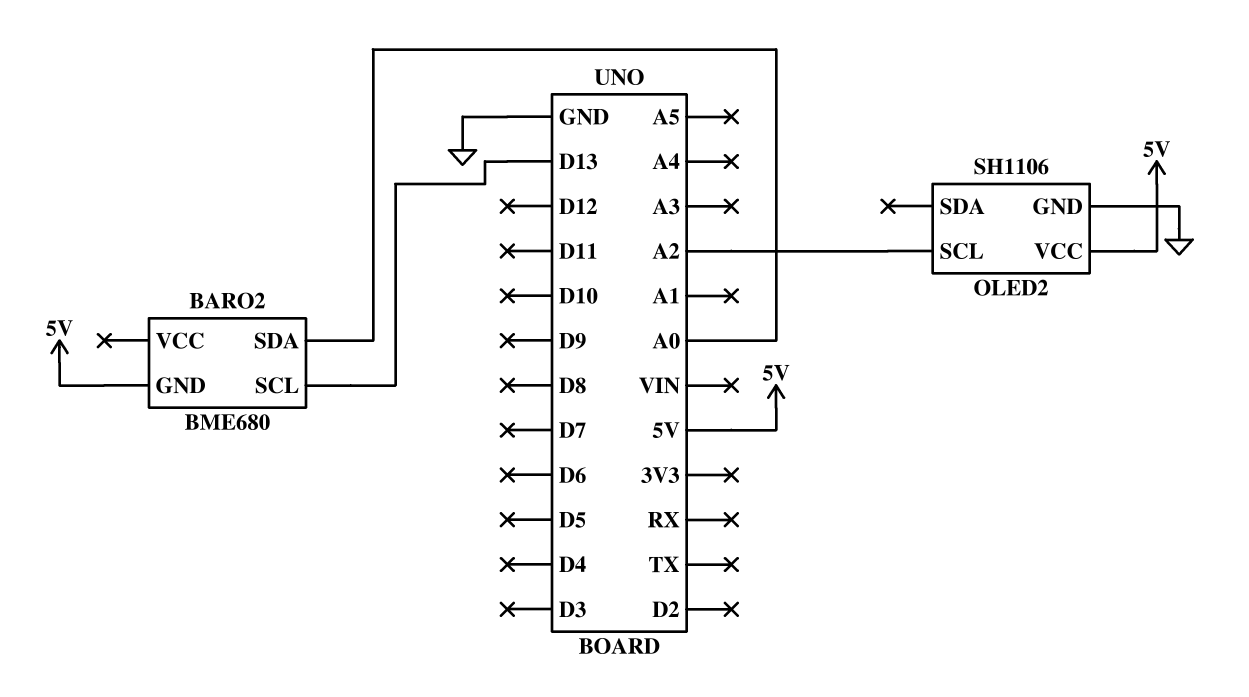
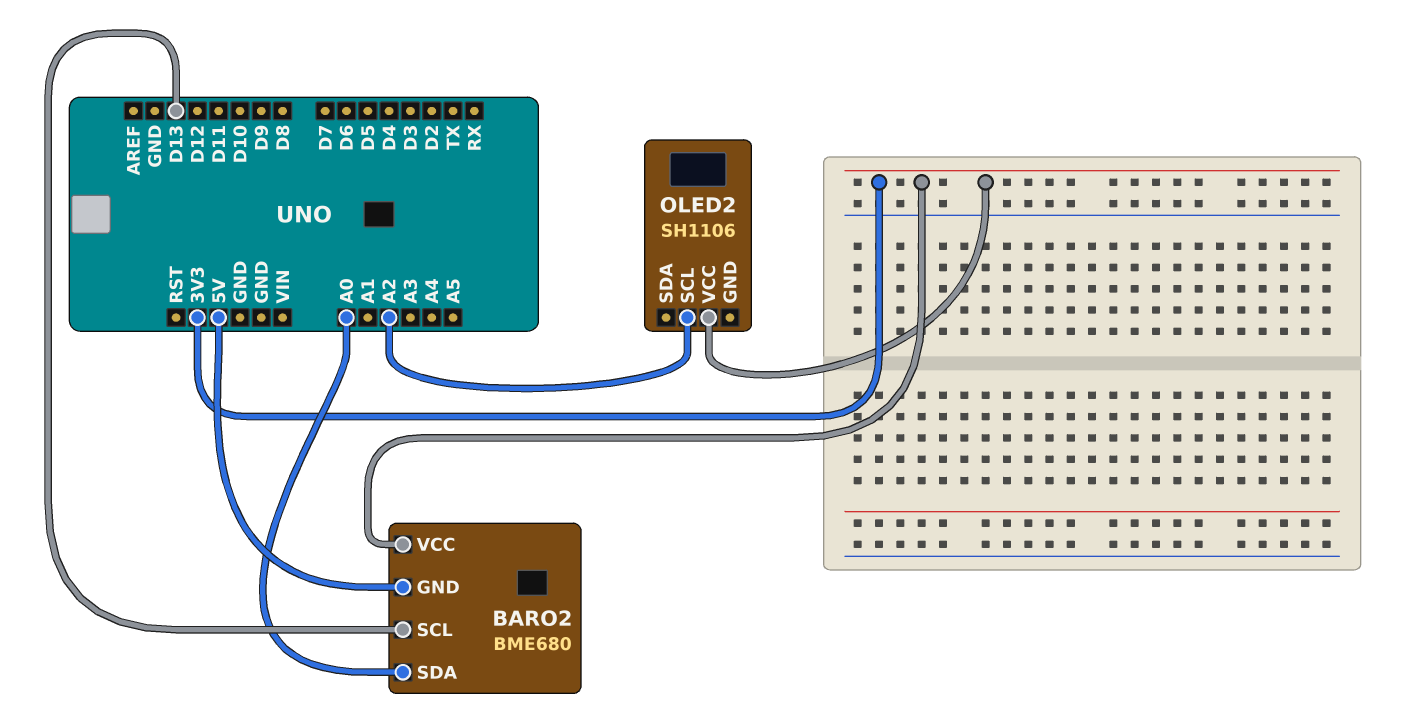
BARO2 pin VCC: none -> 3V3
OLED2 pin GND: GND -> none
OLED2 pin VCC: 5V -> 3V3

